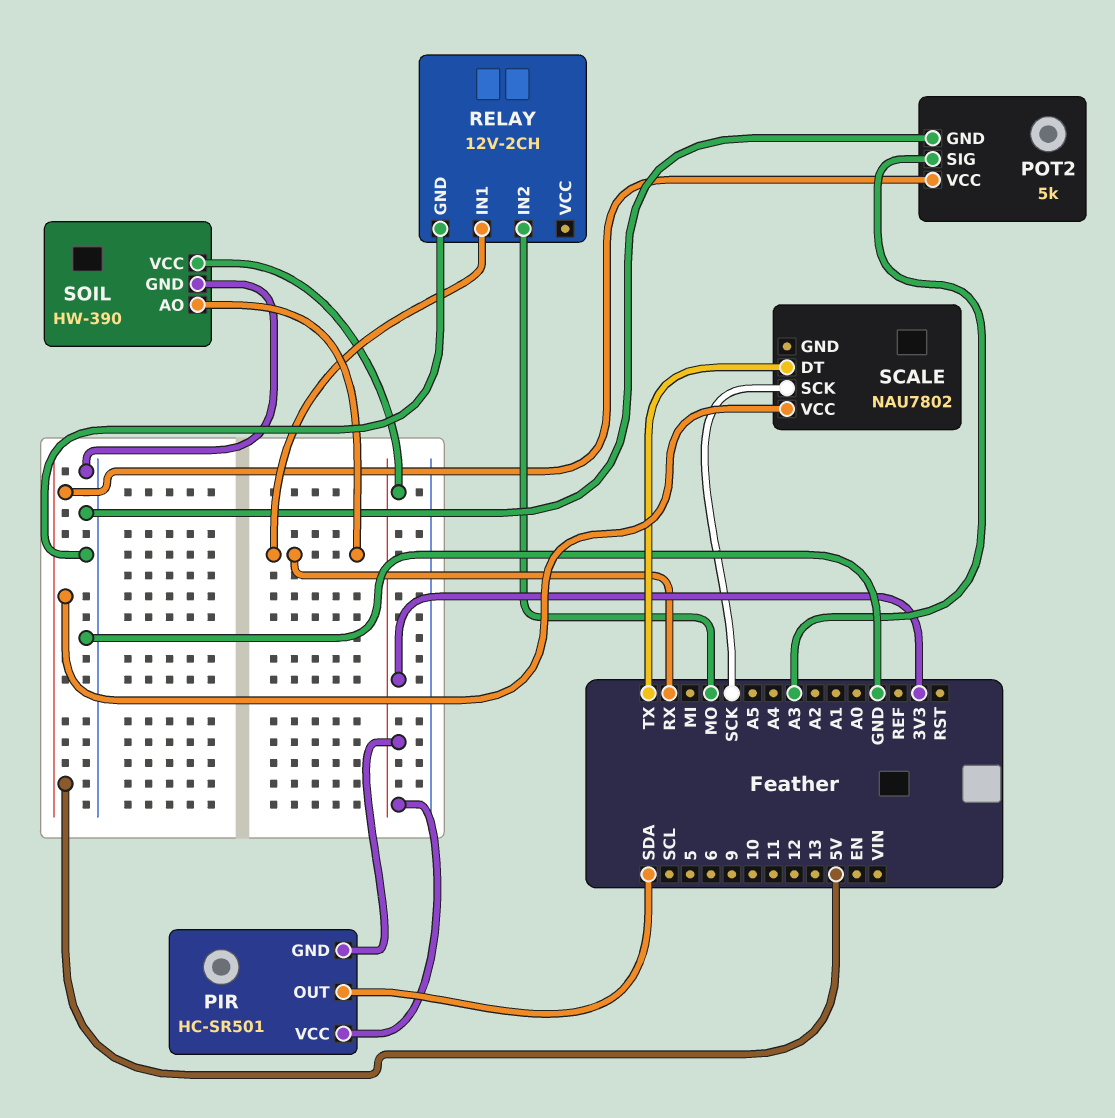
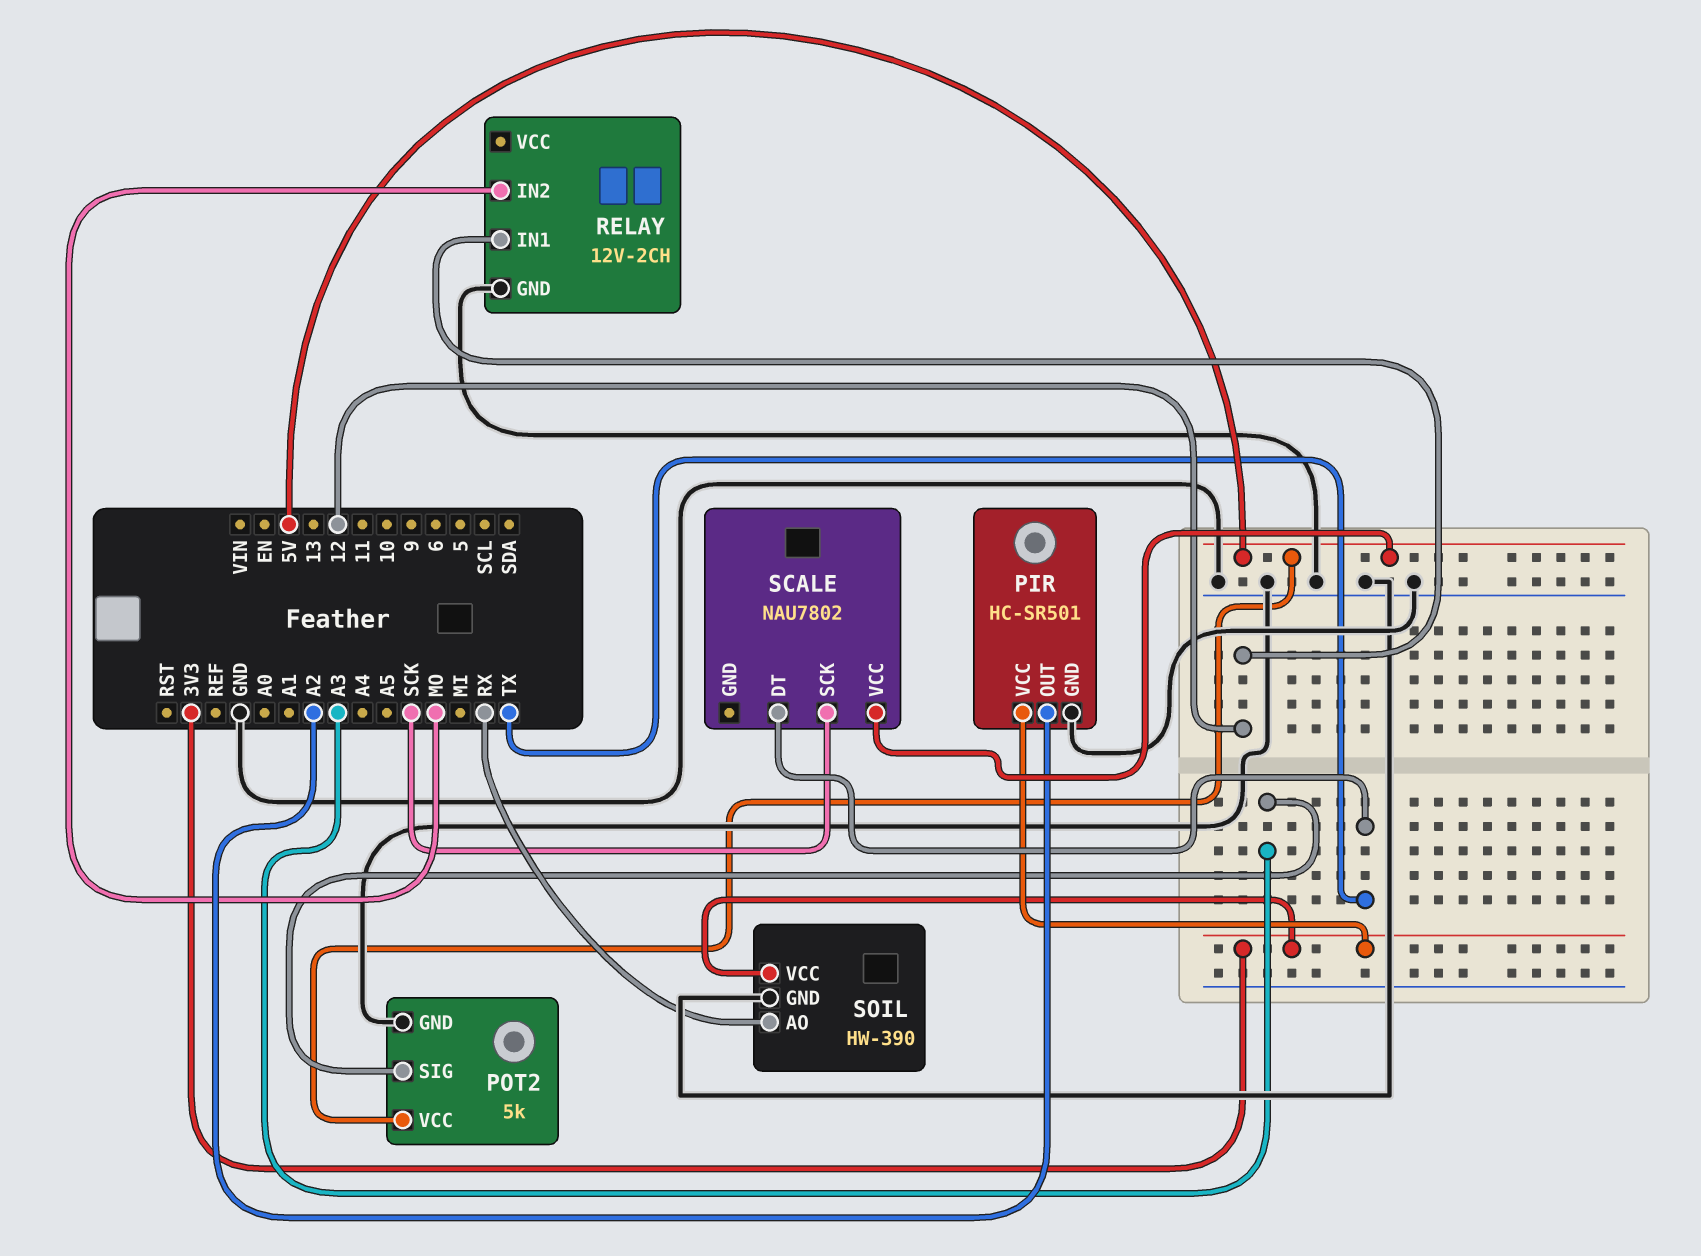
PIR pin GND: 3V3 -> GND
PIR pin OUT: SDA -> A2
RELAY pin IN1: RX -> 12

